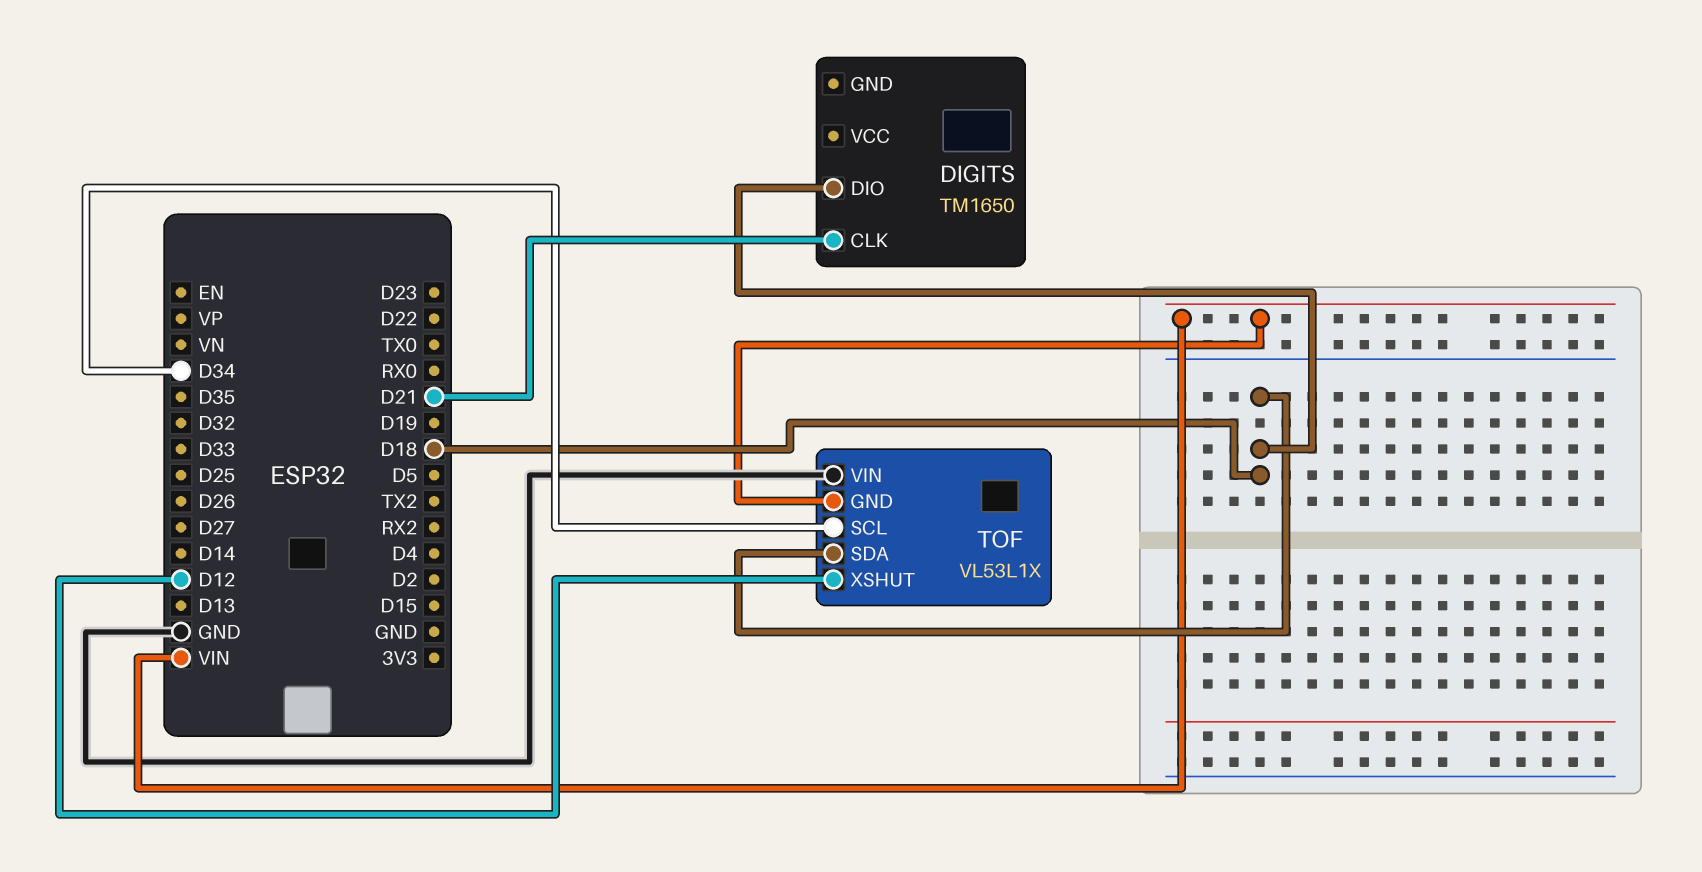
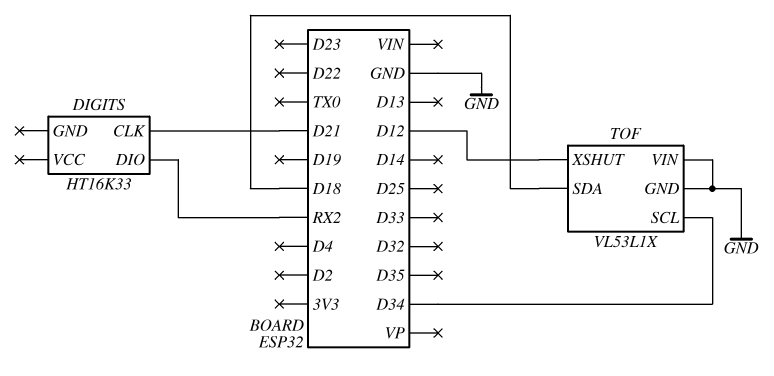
DIGITS: TM1650 -> HT16K33
DIGITS pin DIO: D18 -> RX2
TOF pin GND: VIN -> GND

